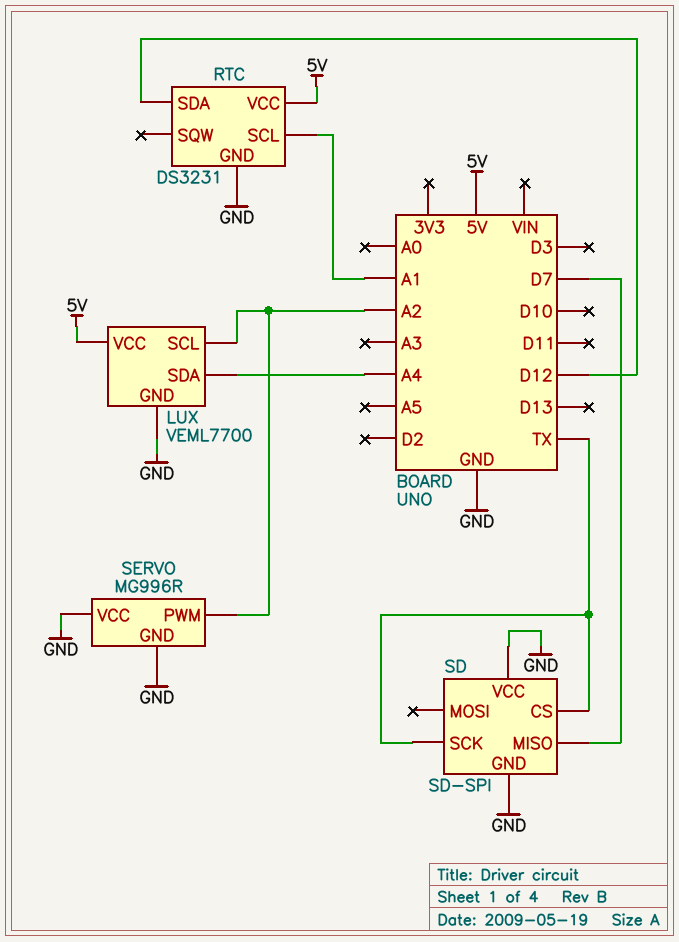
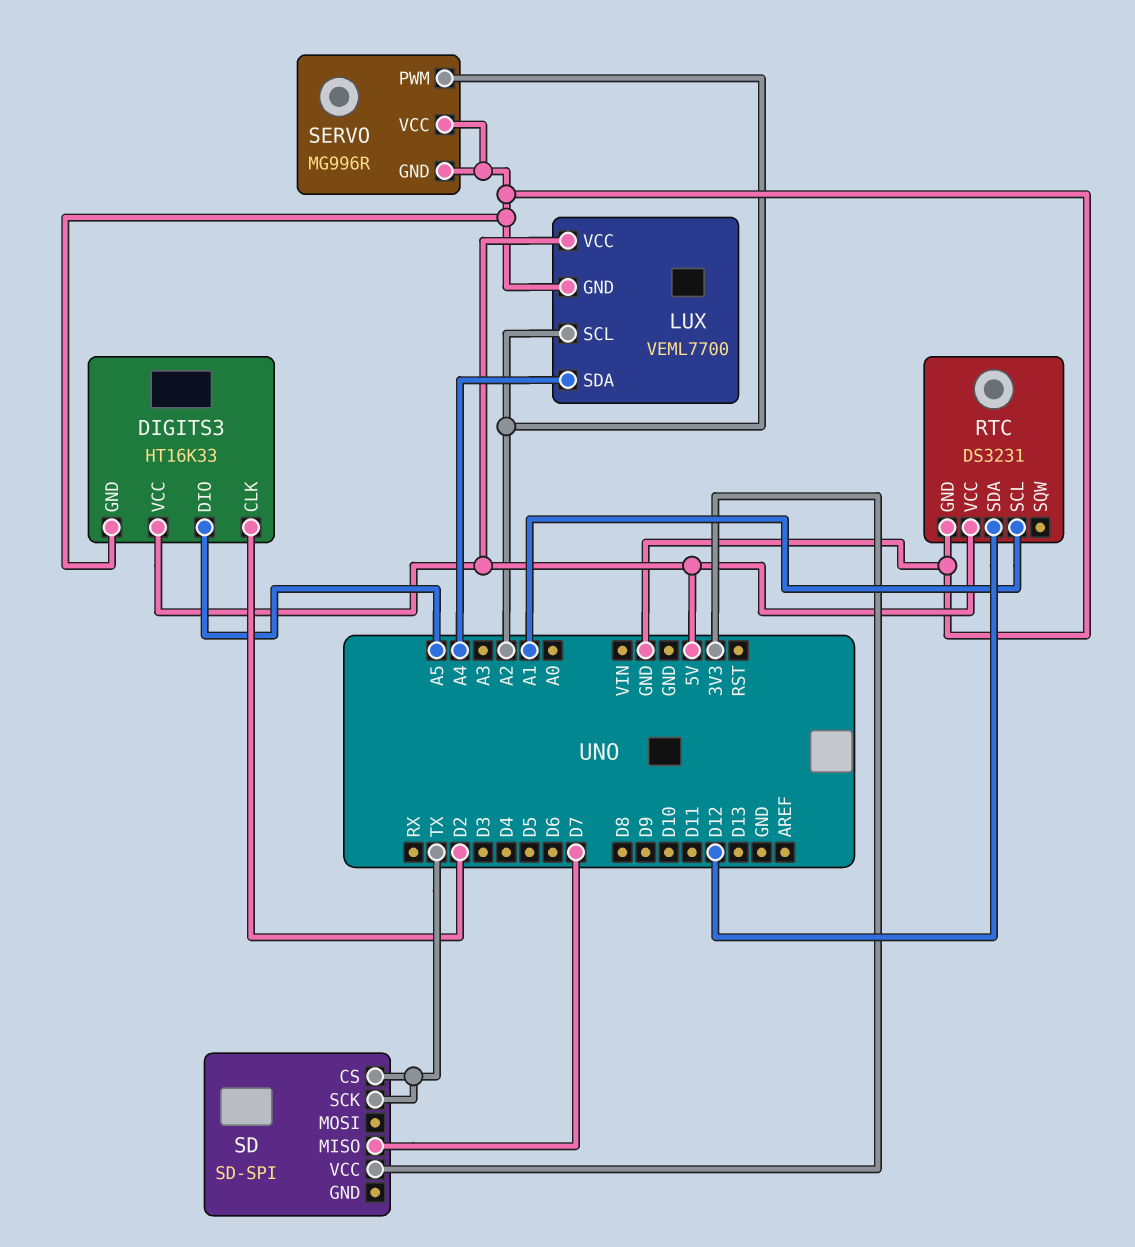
DIGITS3: none -> HT16K33
DIGITS3 pin CLK: none -> D2
DIGITS3 pin DIO: none -> A5
DIGITS3 pin GND: none -> GND
DIGITS3 pin VCC: none -> 5V
SD pin GND: GND -> none
SD pin VCC: GND -> 3V3

